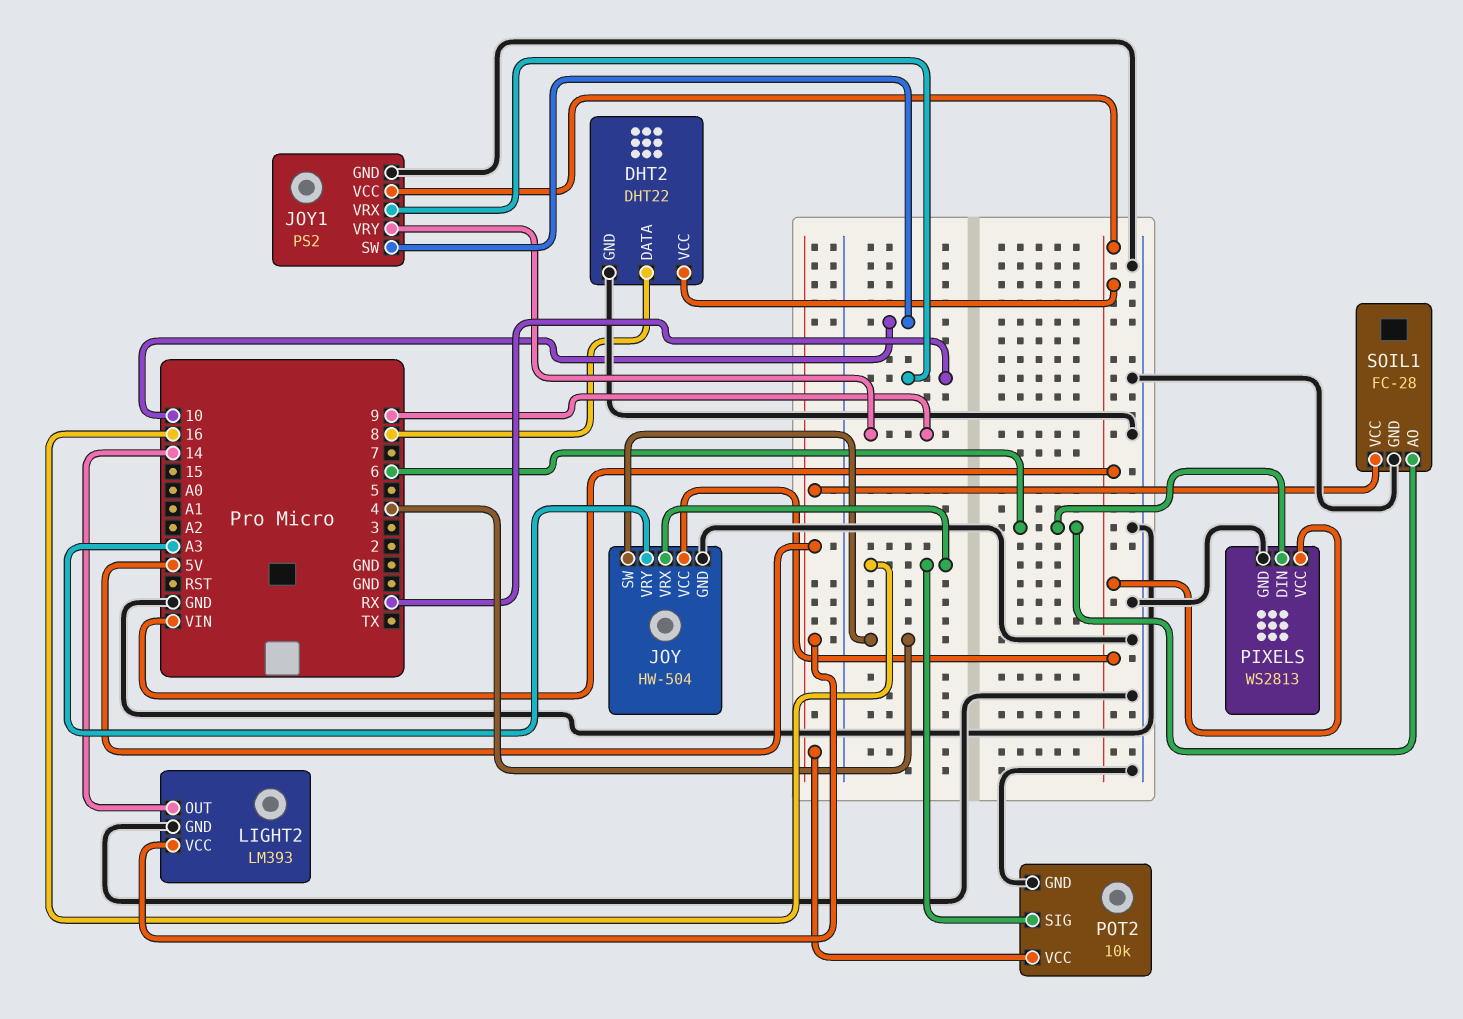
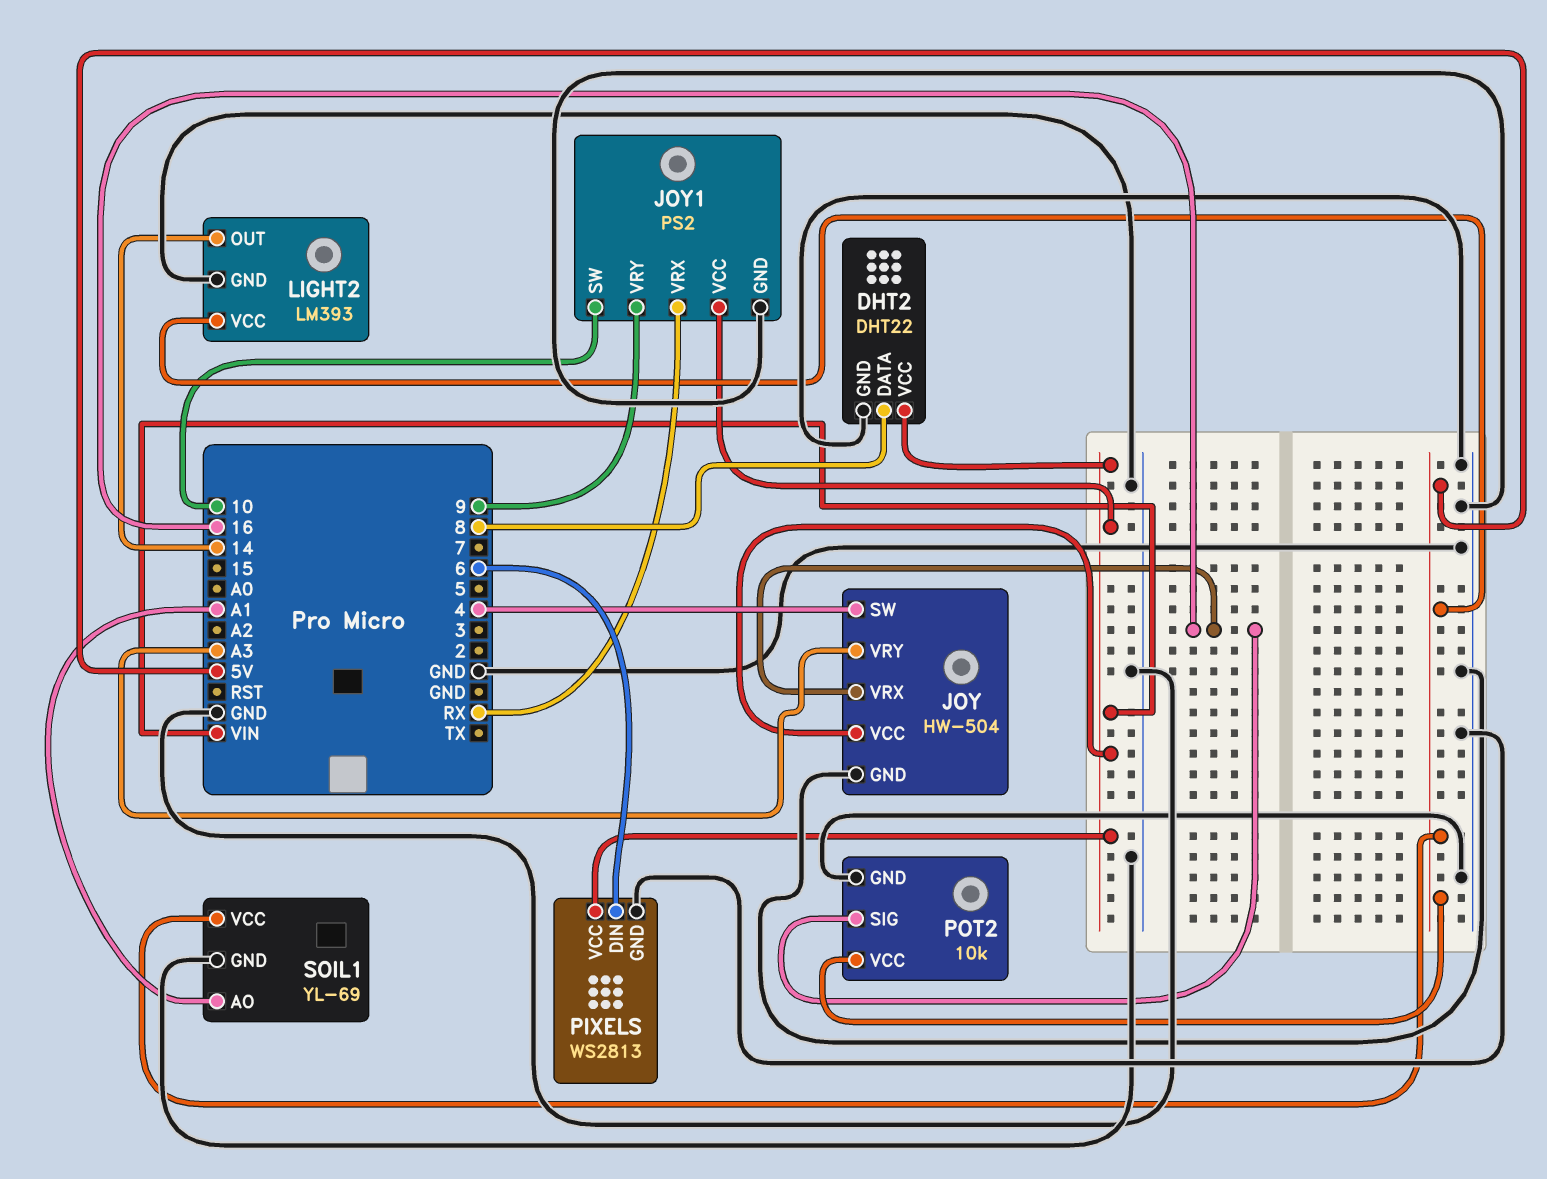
SOIL1: FC-28 -> YL-69
SOIL1 pin AO: 6 -> A1

